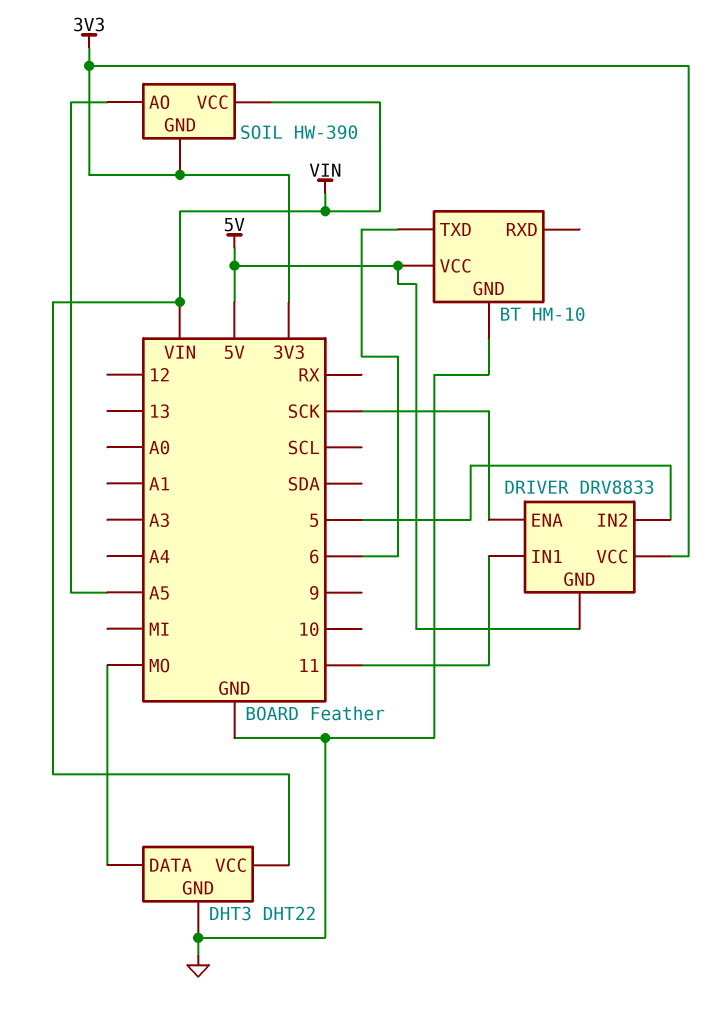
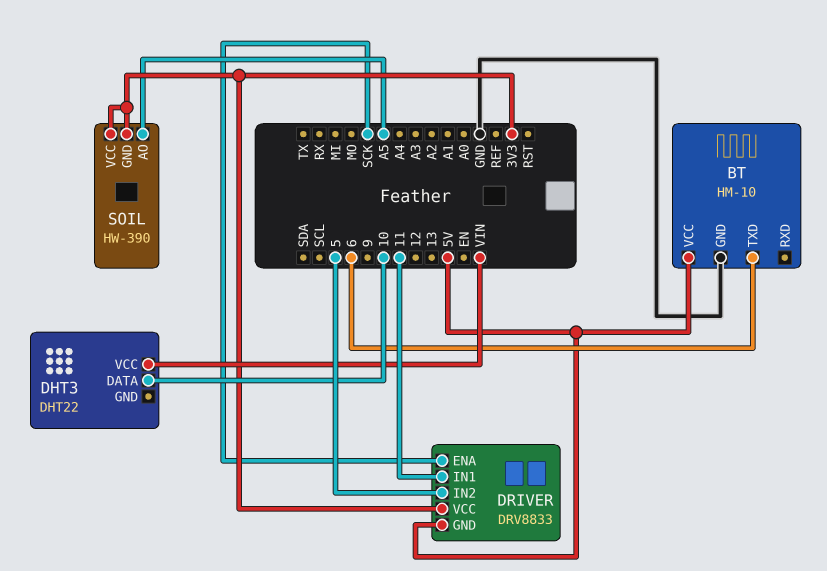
DHT3 pin DATA: MO -> 10
DHT3 pin GND: GND -> none
SOIL pin VCC: VIN -> 3V3

